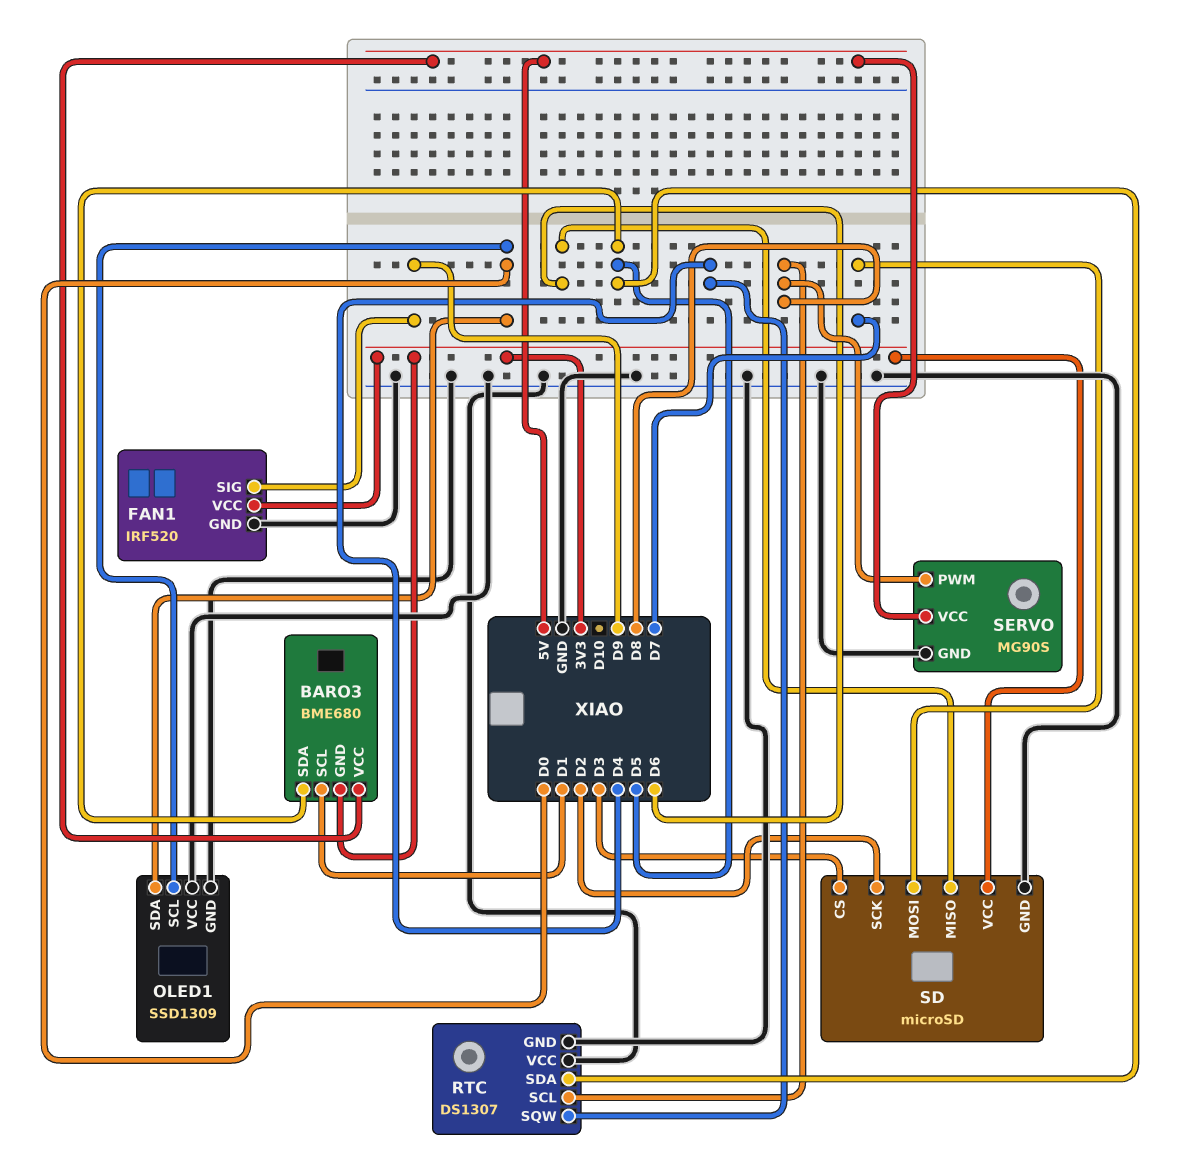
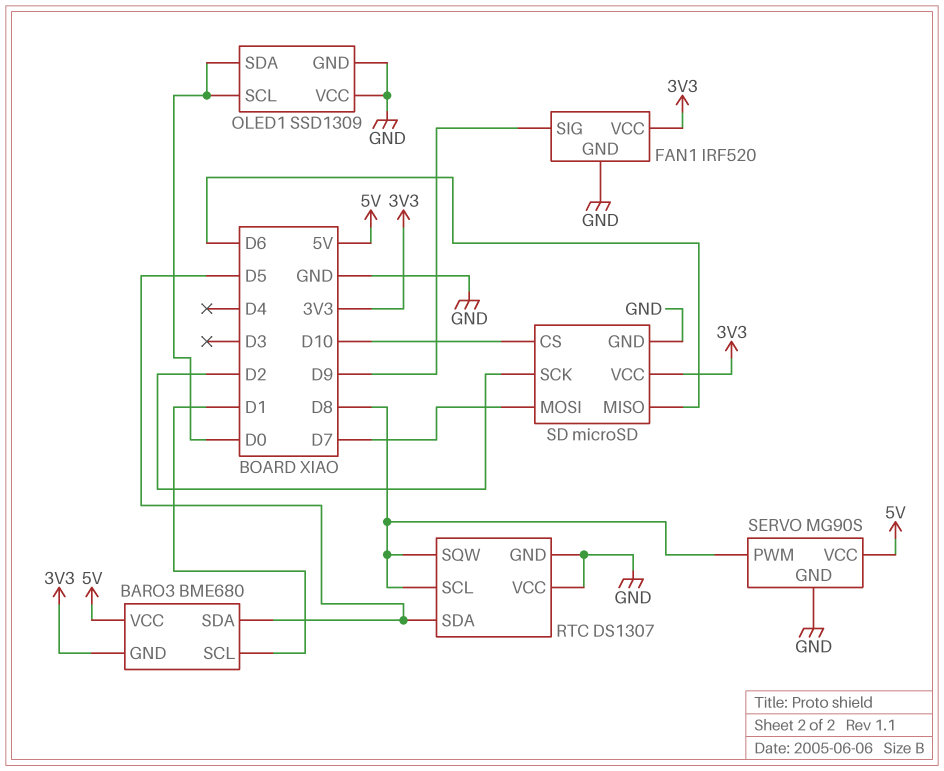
RTC pin SQW: D4 -> D8
SD pin CS: D3 -> D10

